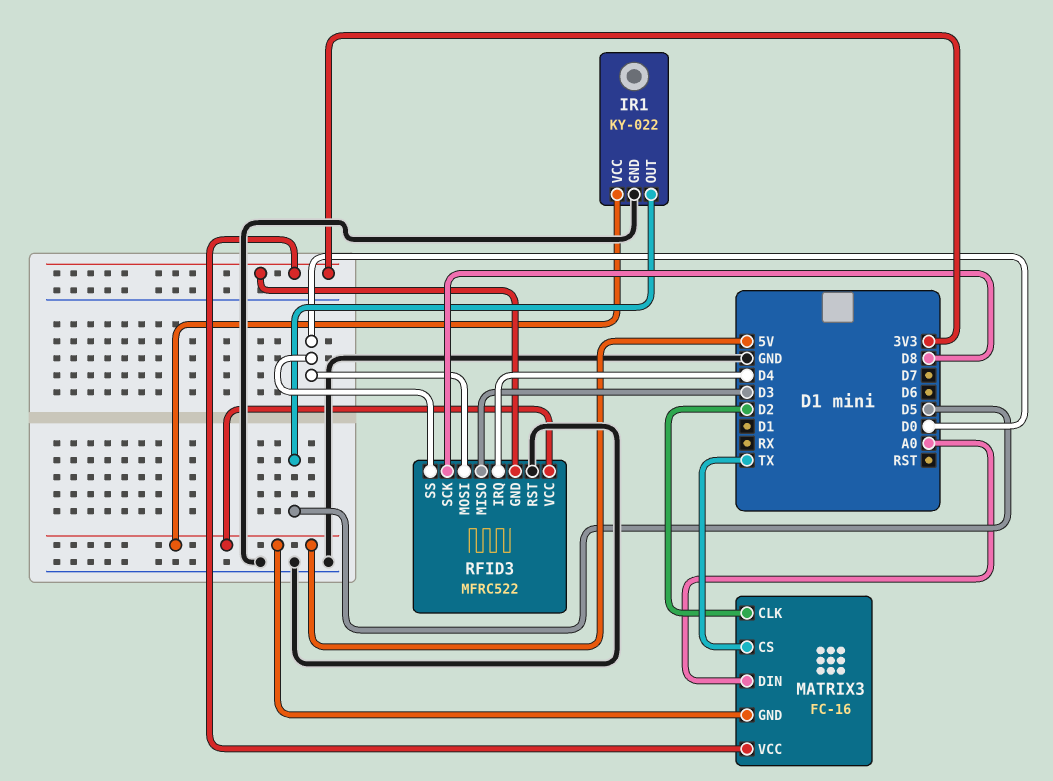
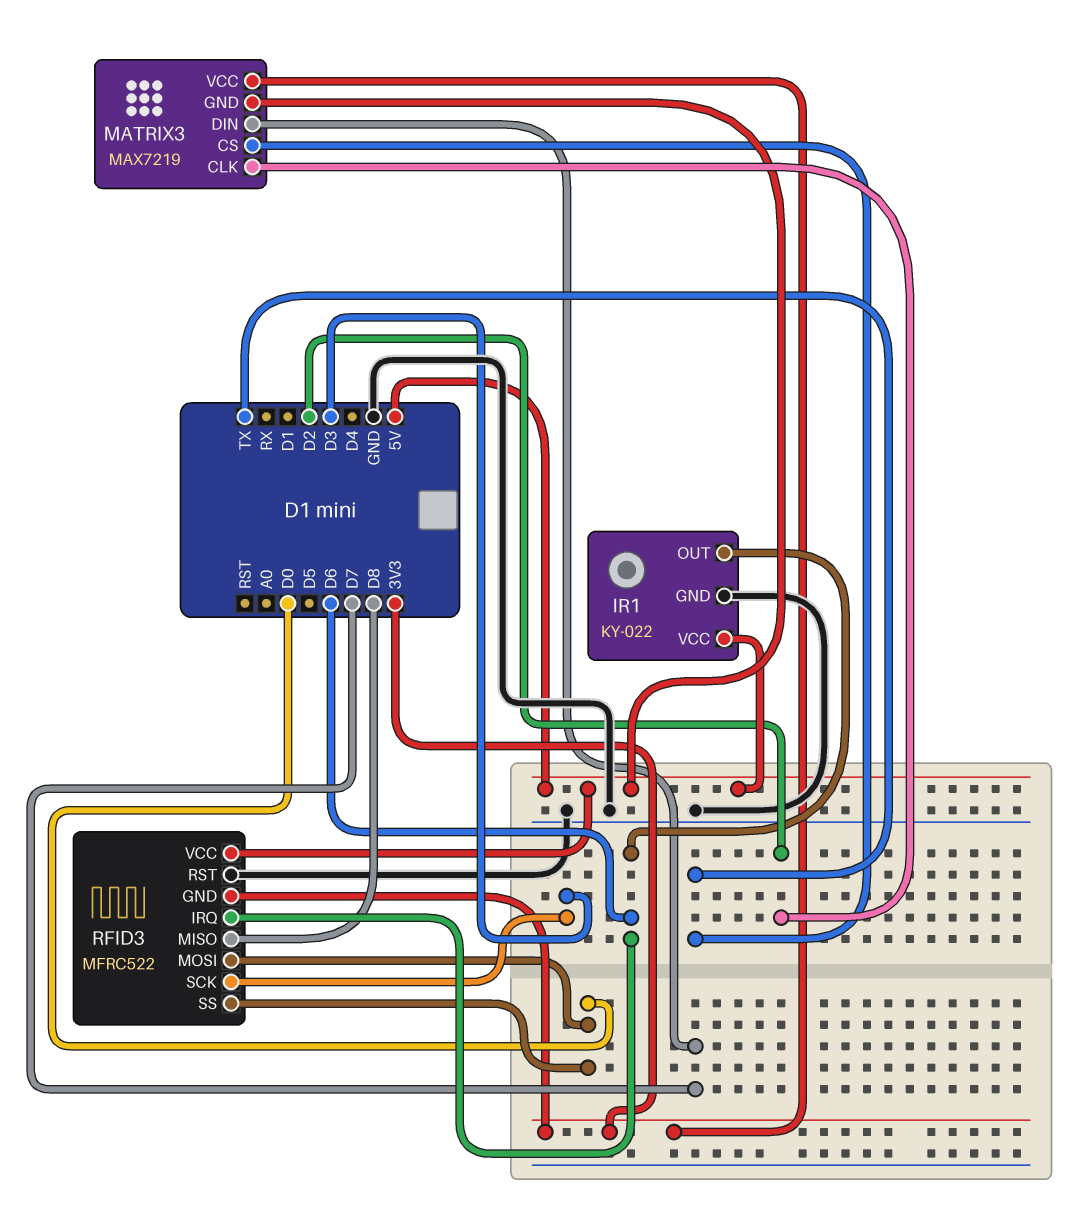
IR1 pin OUT: D5 -> D6
MATRIX3: FC-16 -> MAX7219
MATRIX3 pin DIN: A0 -> D7
RFID3 pin IRQ: D4 -> D6
RFID3 pin MISO: D3 -> D8
RFID3 pin SCK: D8 -> D3

